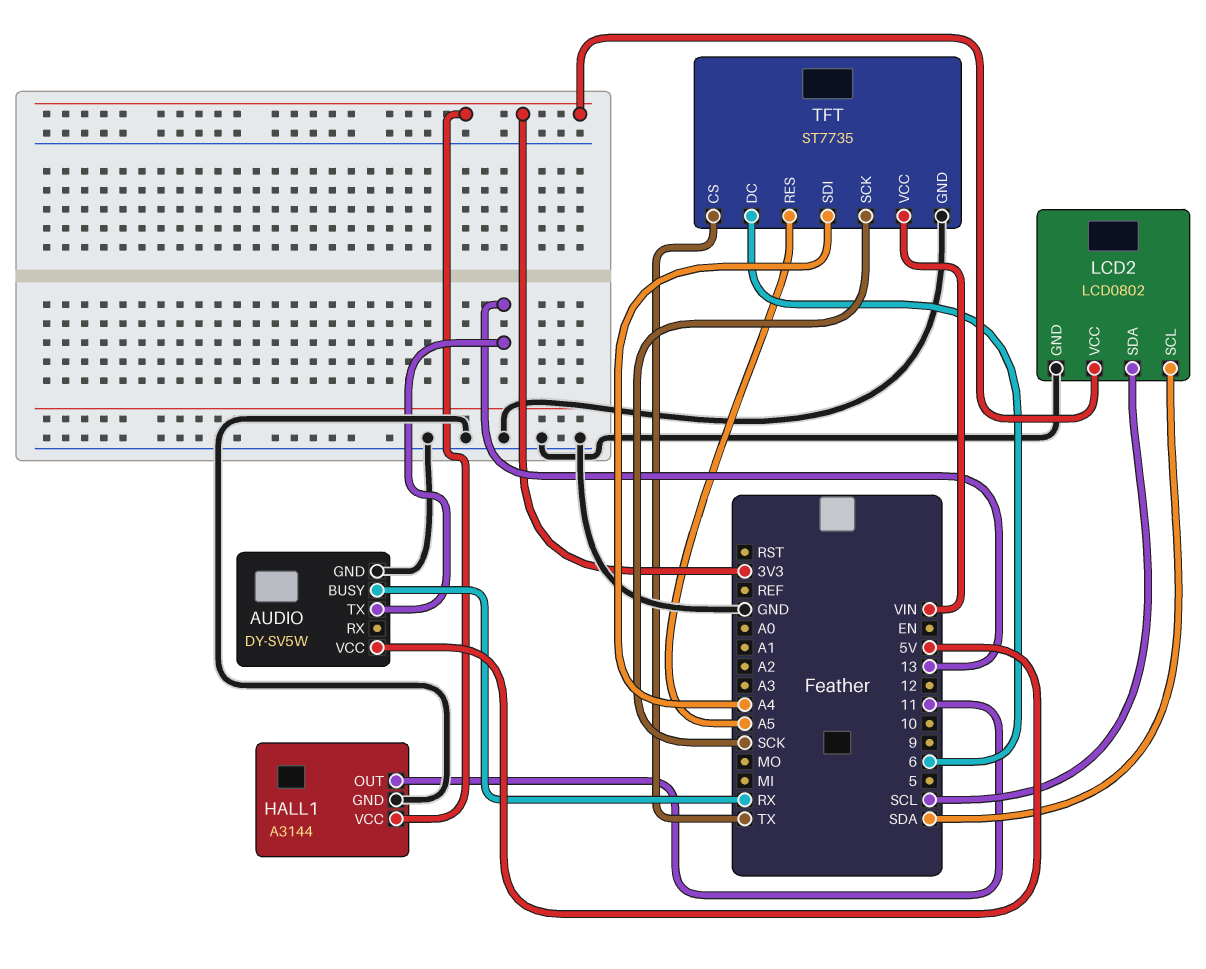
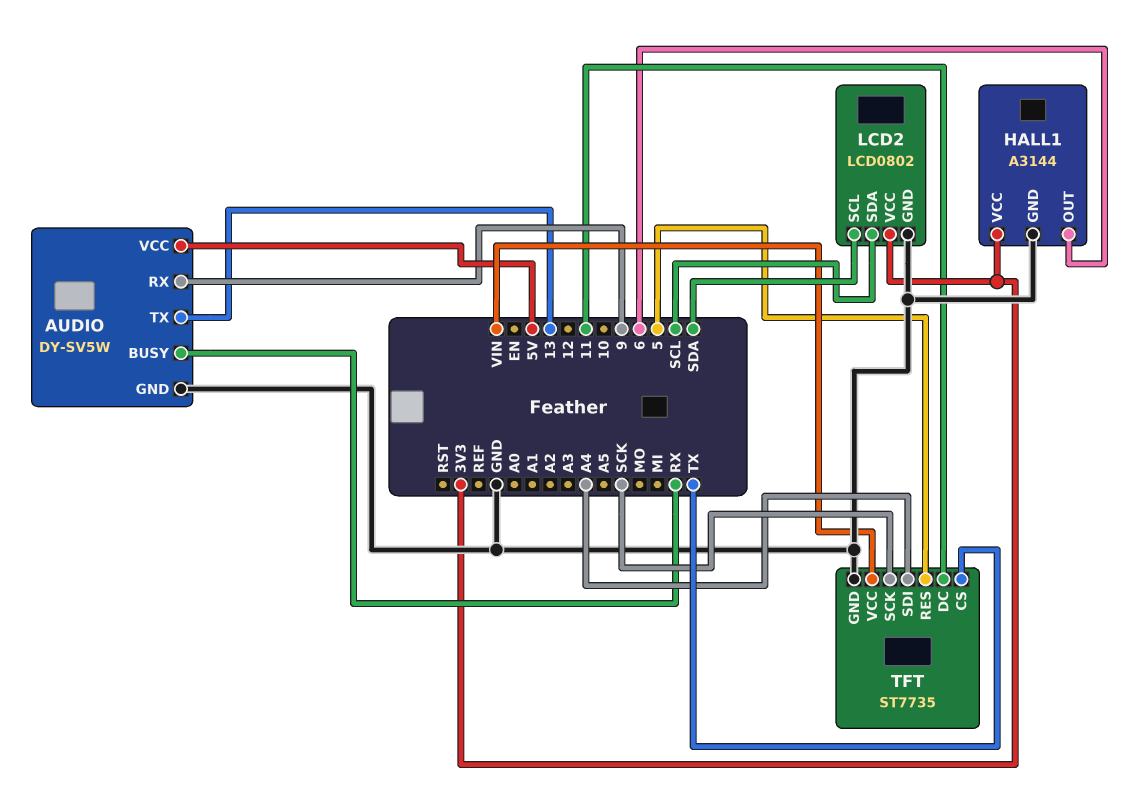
AUDIO pin RX: none -> 9
HALL1 pin OUT: 11 -> 6
TFT pin DC: 6 -> 11
TFT pin RES: A5 -> 5

